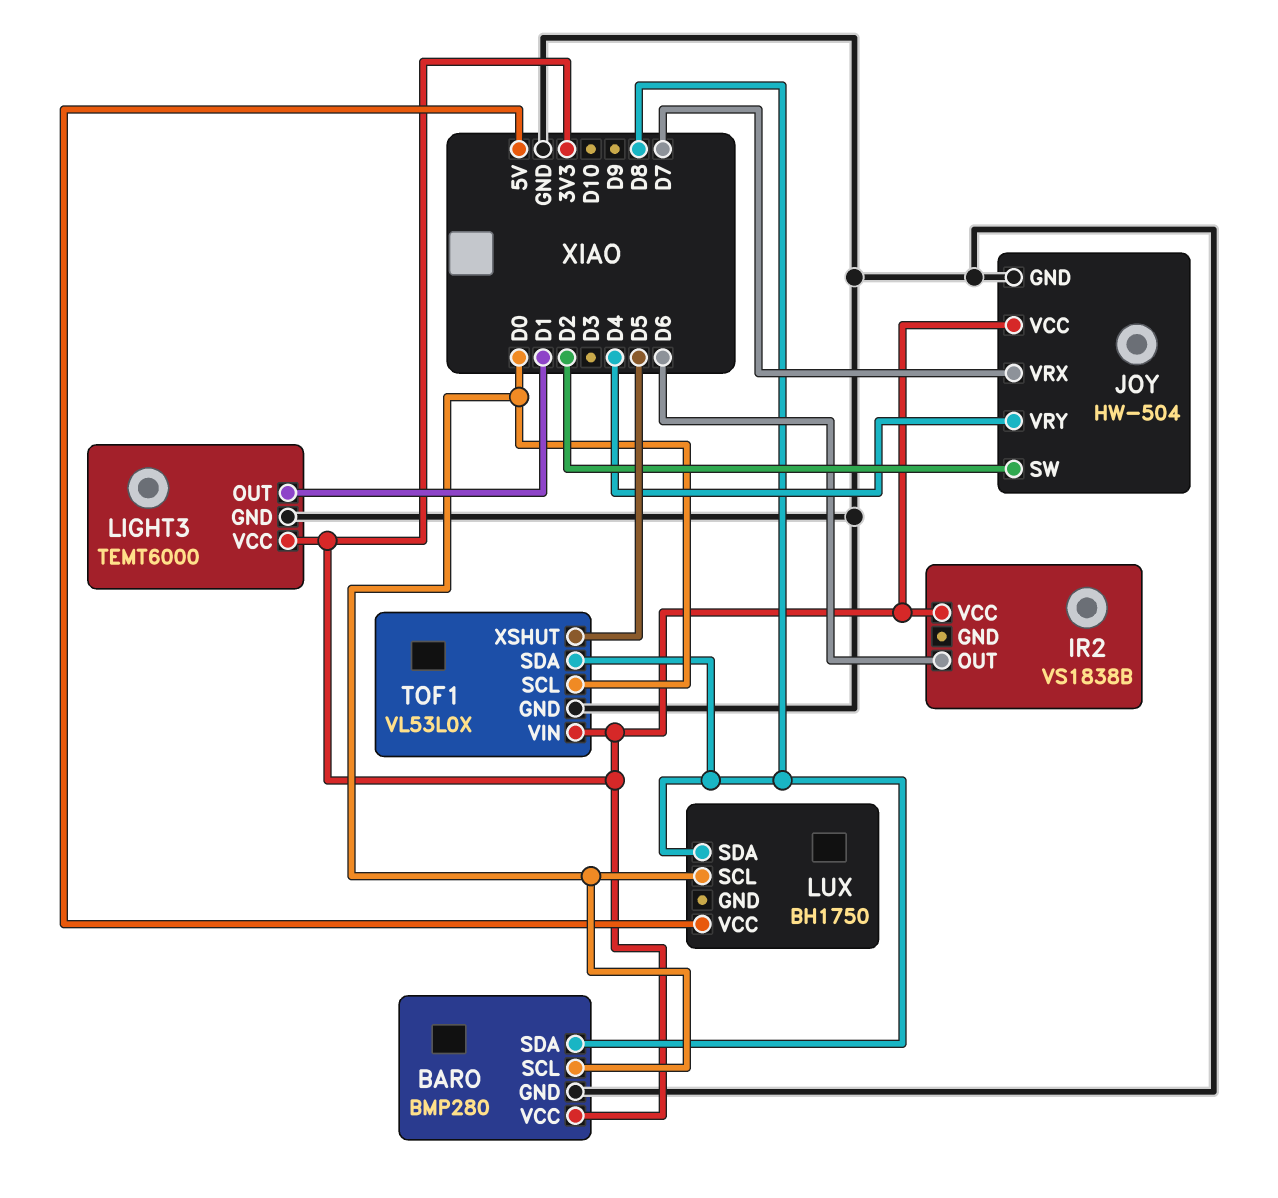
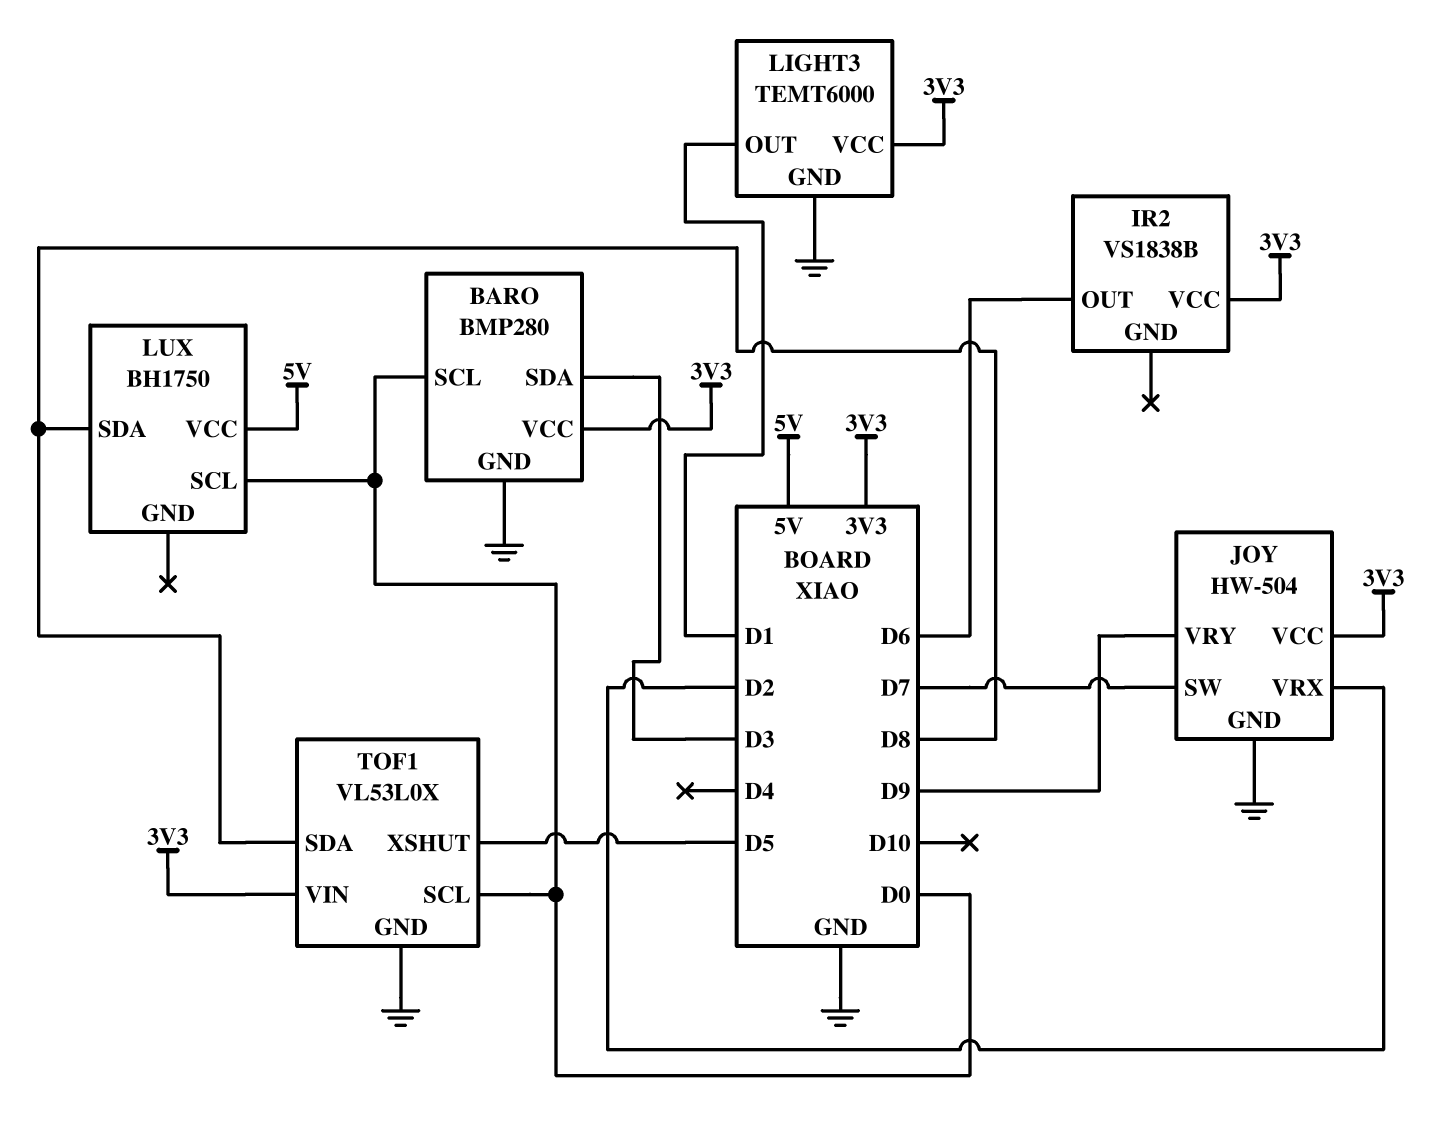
BARO pin SDA: D8 -> D3
JOY pin SW: D2 -> D7
JOY pin VRX: D7 -> D2
JOY pin VRY: D4 -> D9

